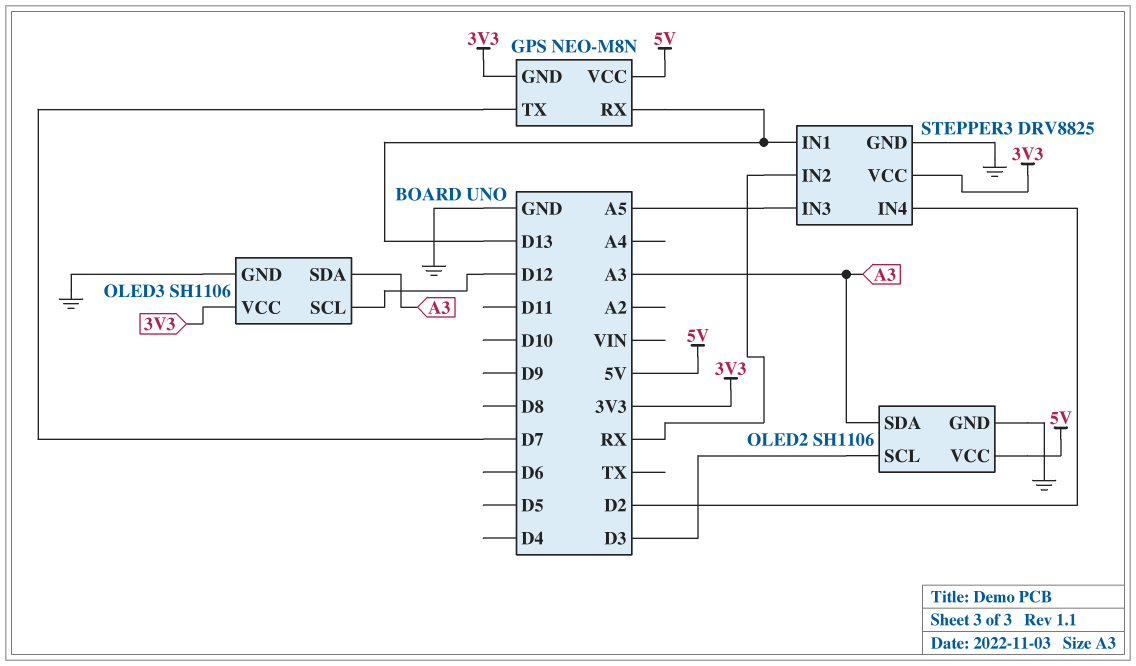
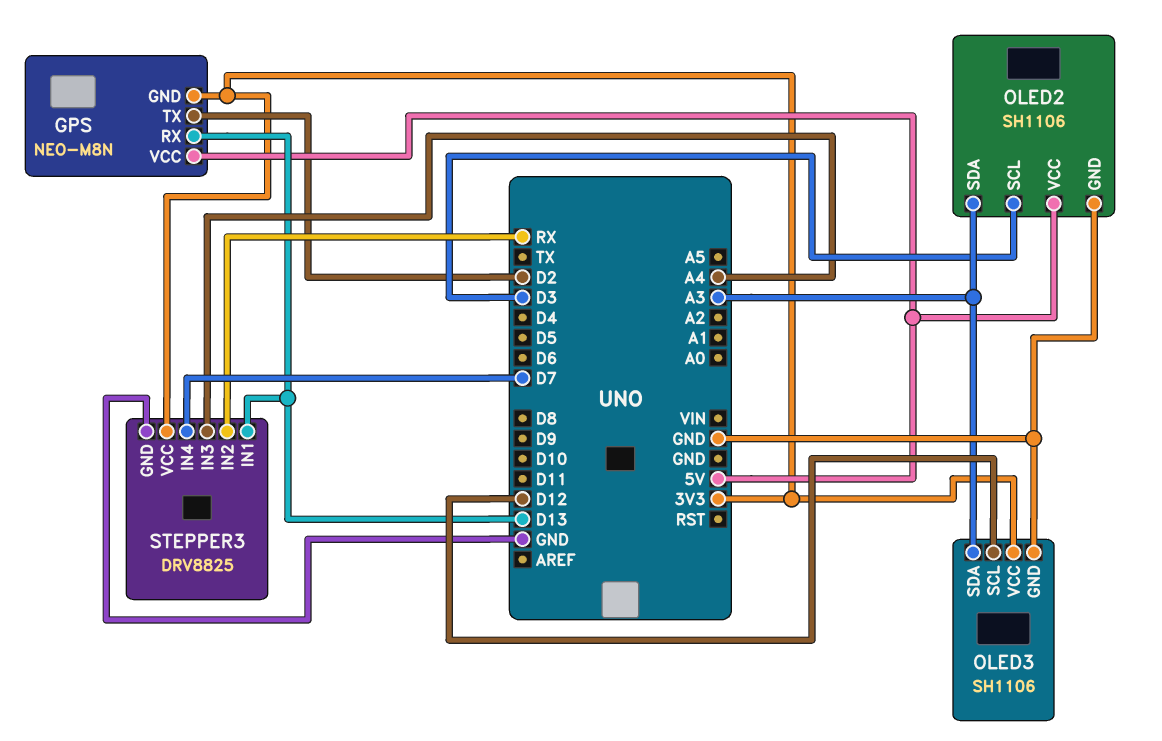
GPS pin TX: D7 -> D2
STEPPER3 pin IN3: A5 -> A4
STEPPER3 pin IN4: D2 -> D7

